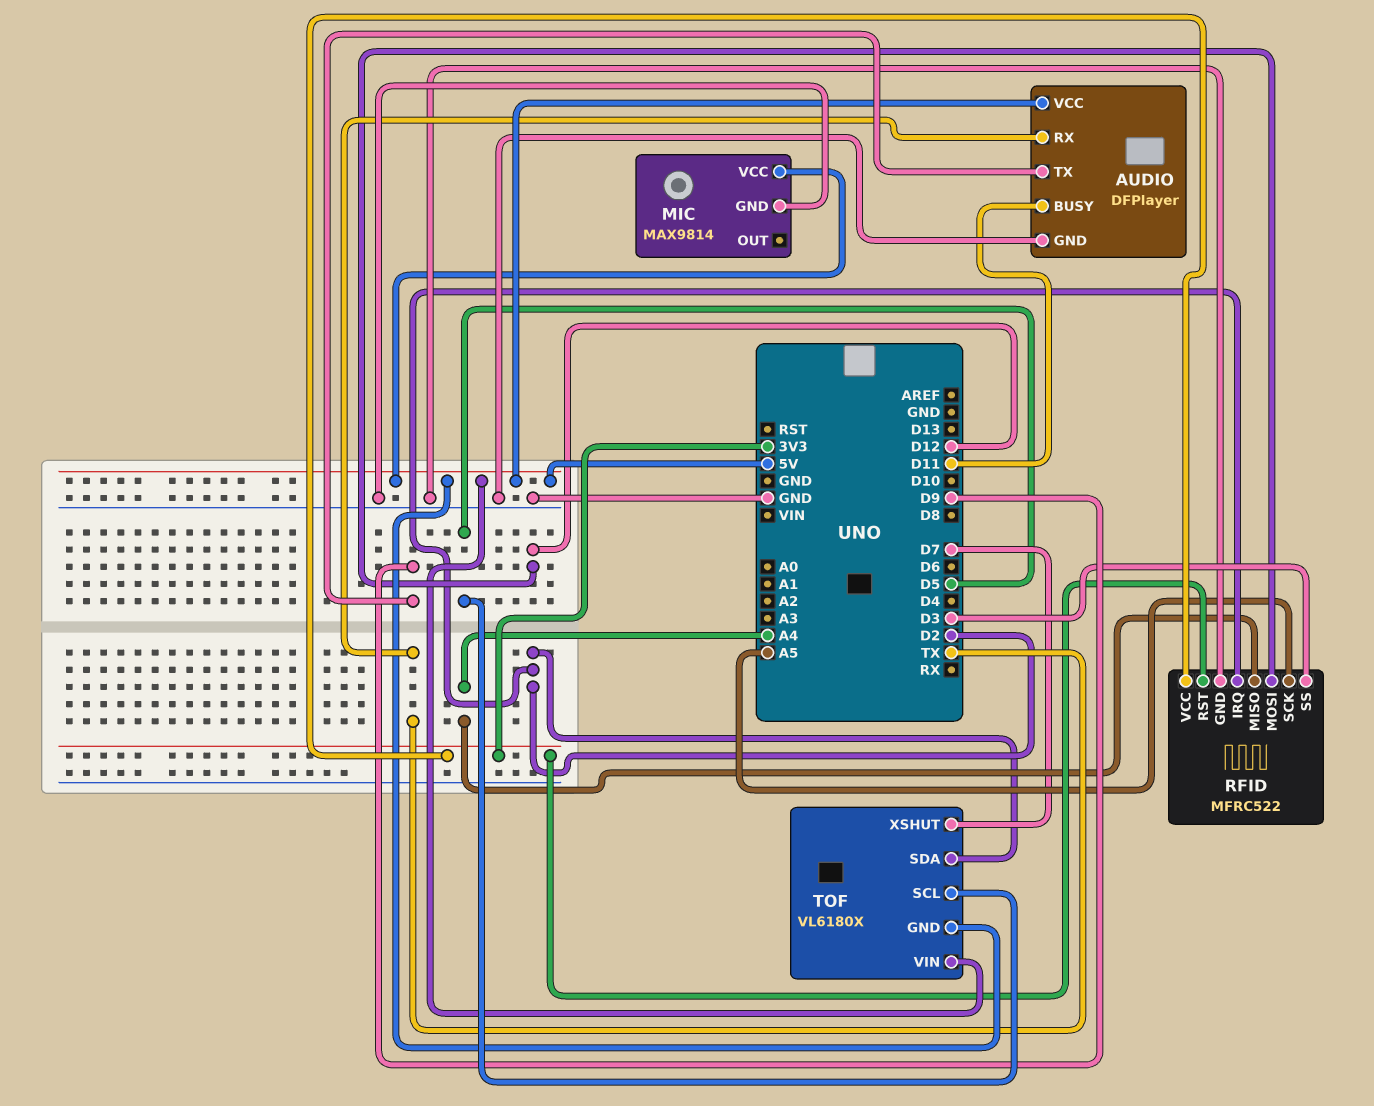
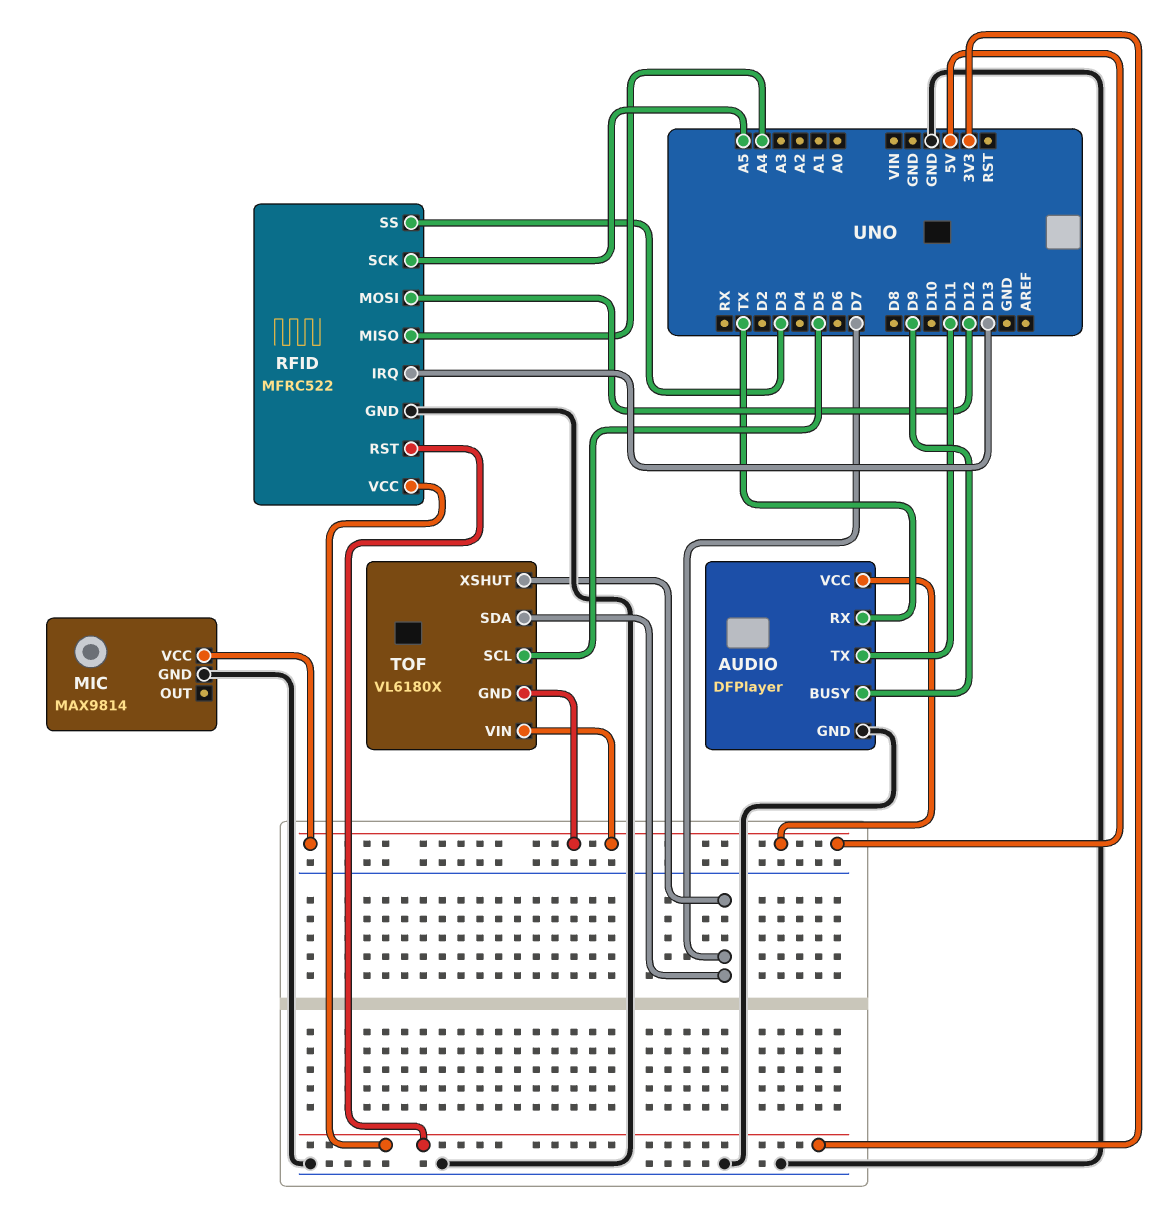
AUDIO pin BUSY: D11 -> D9
AUDIO pin TX: D9 -> D11
RFID pin IRQ: D2 -> D13
TOF pin SDA: D2 -> D7

